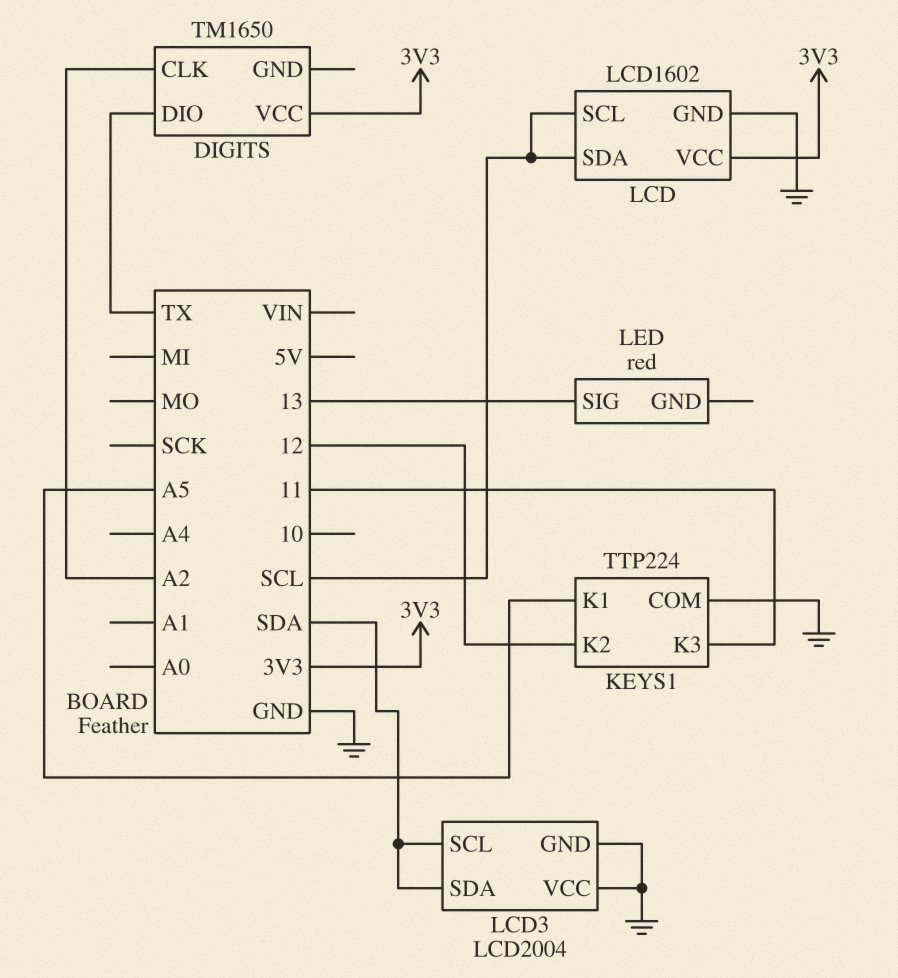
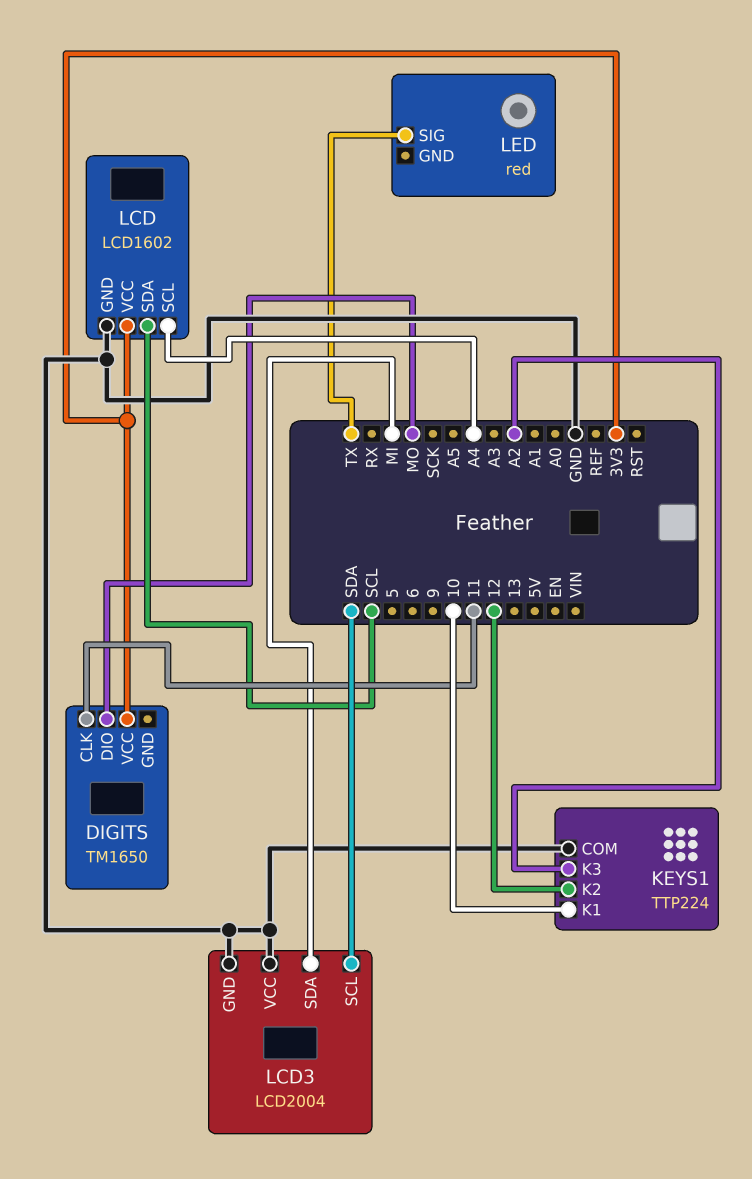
DIGITS pin CLK: A2 -> 11
DIGITS pin DIO: TX -> MO
KEYS1 pin K1: A5 -> 10
KEYS1 pin K3: 11 -> A2
LCD pin SCL: SCL -> A4
LCD3 pin SDA: SDA -> MI
LED pin SIG: 13 -> TX

